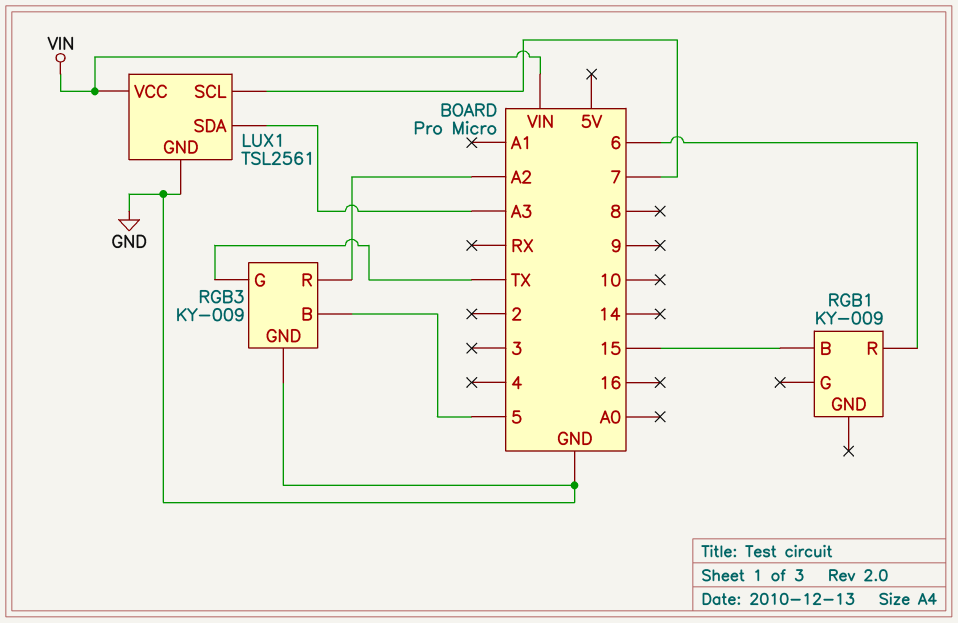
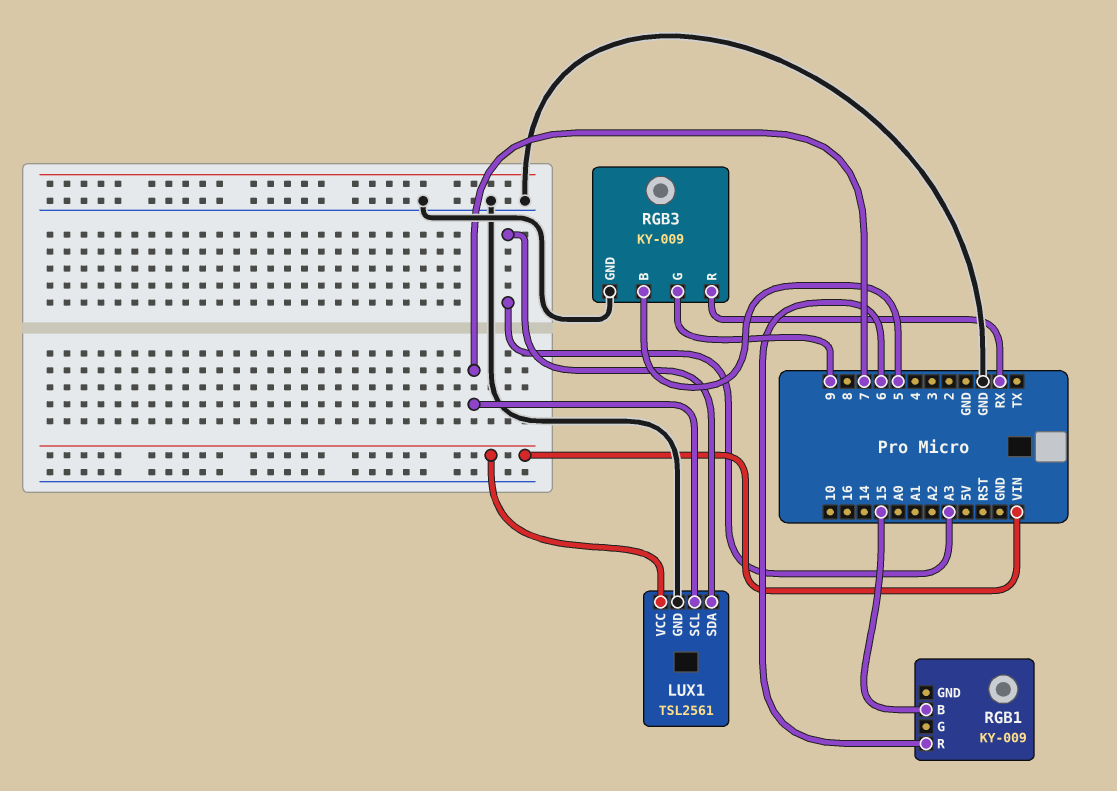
RGB3 pin G: TX -> 9
RGB3 pin R: A2 -> RX

